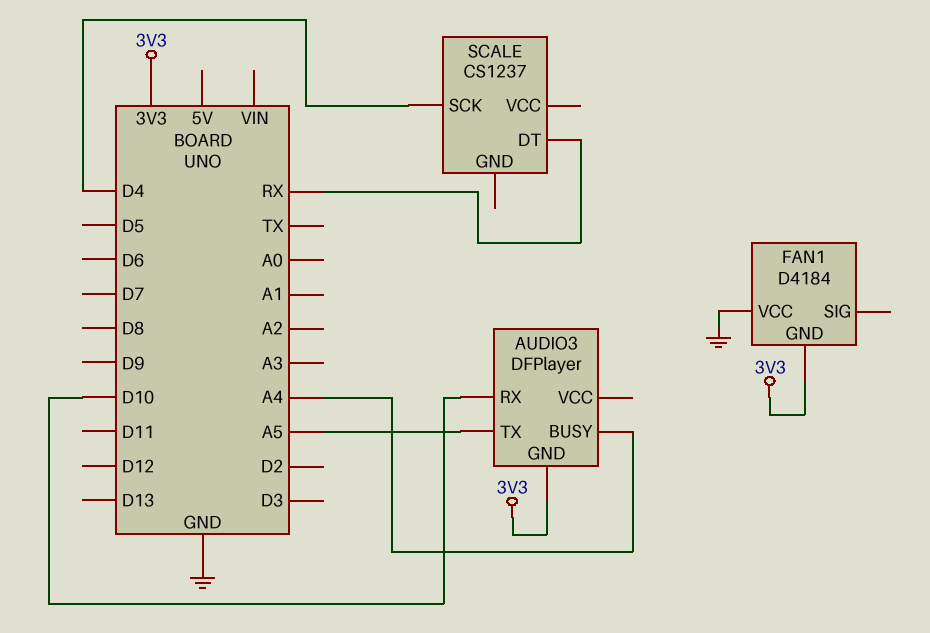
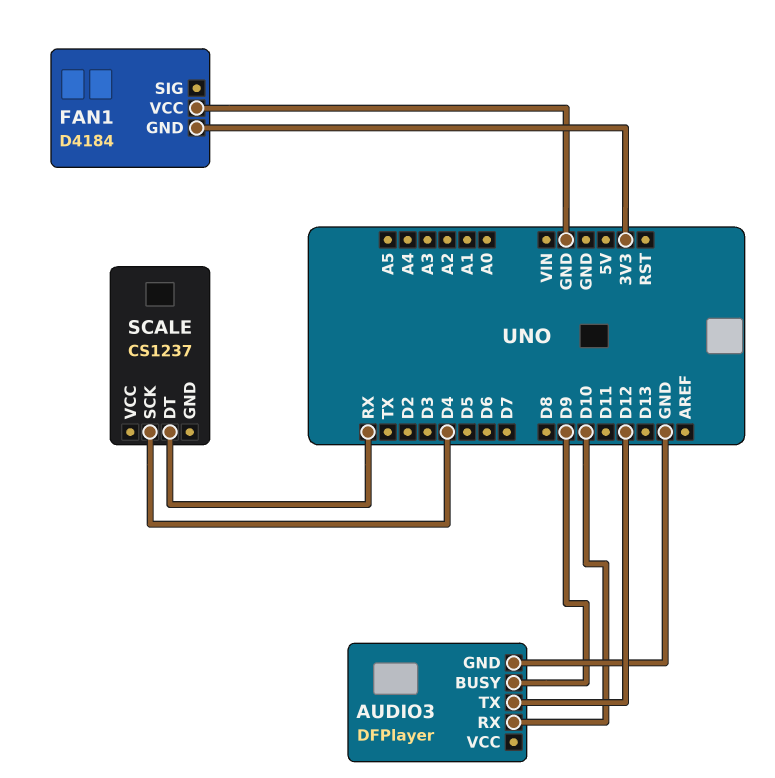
AUDIO3 pin BUSY: A4 -> D9
AUDIO3 pin GND: 3V3 -> GND
AUDIO3 pin TX: A5 -> D12

